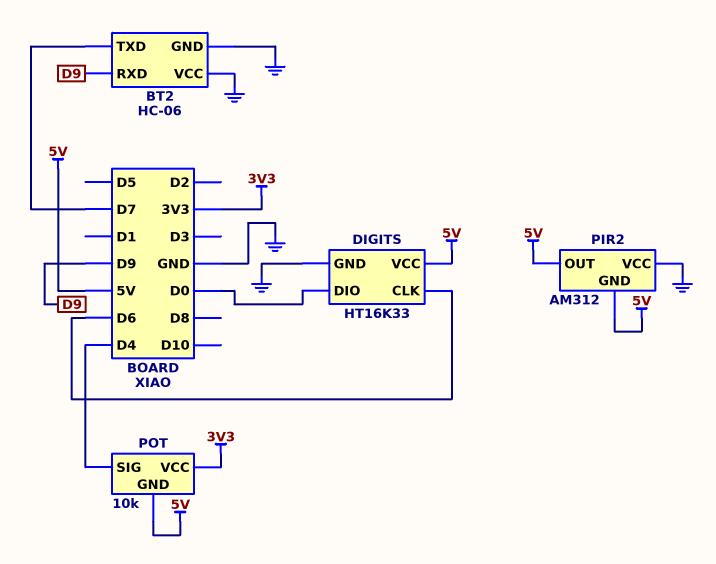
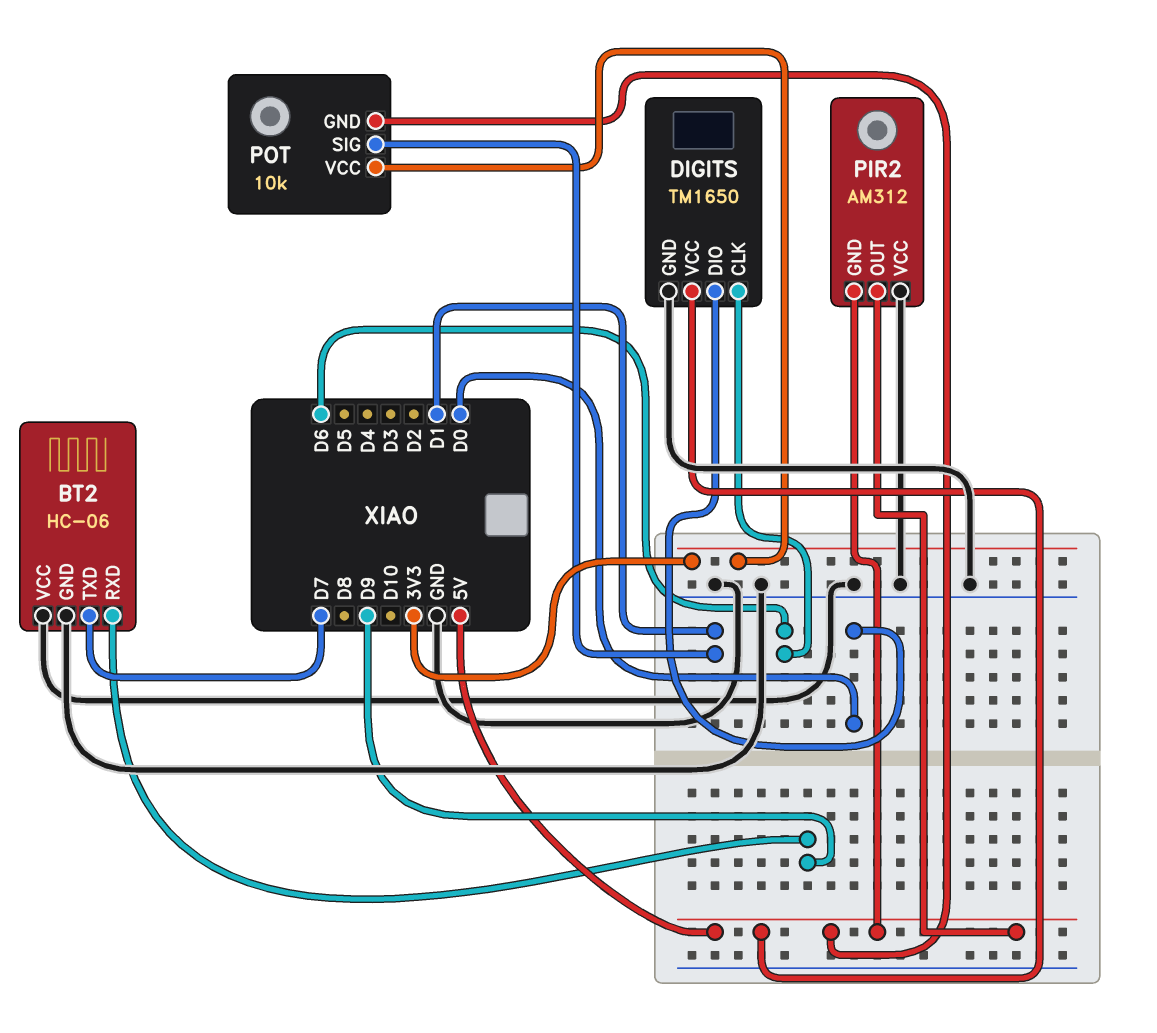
DIGITS: HT16K33 -> TM1650
POT pin SIG: D4 -> D1

